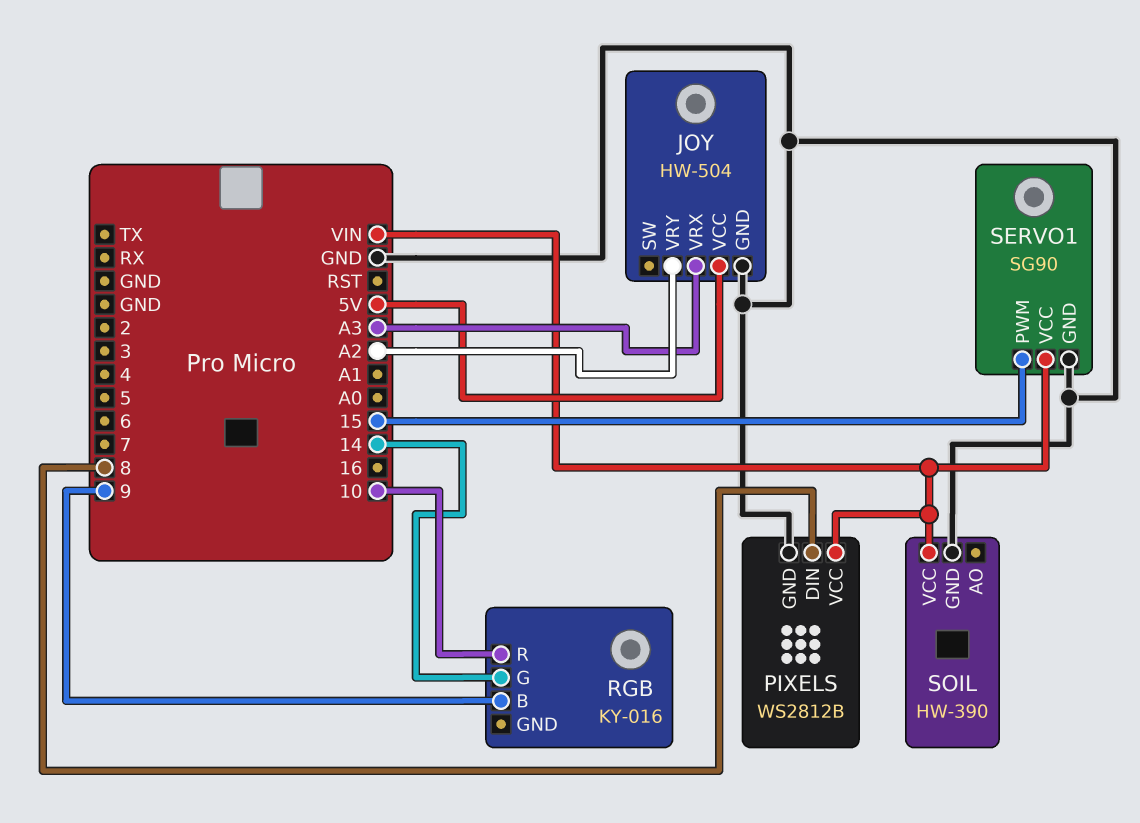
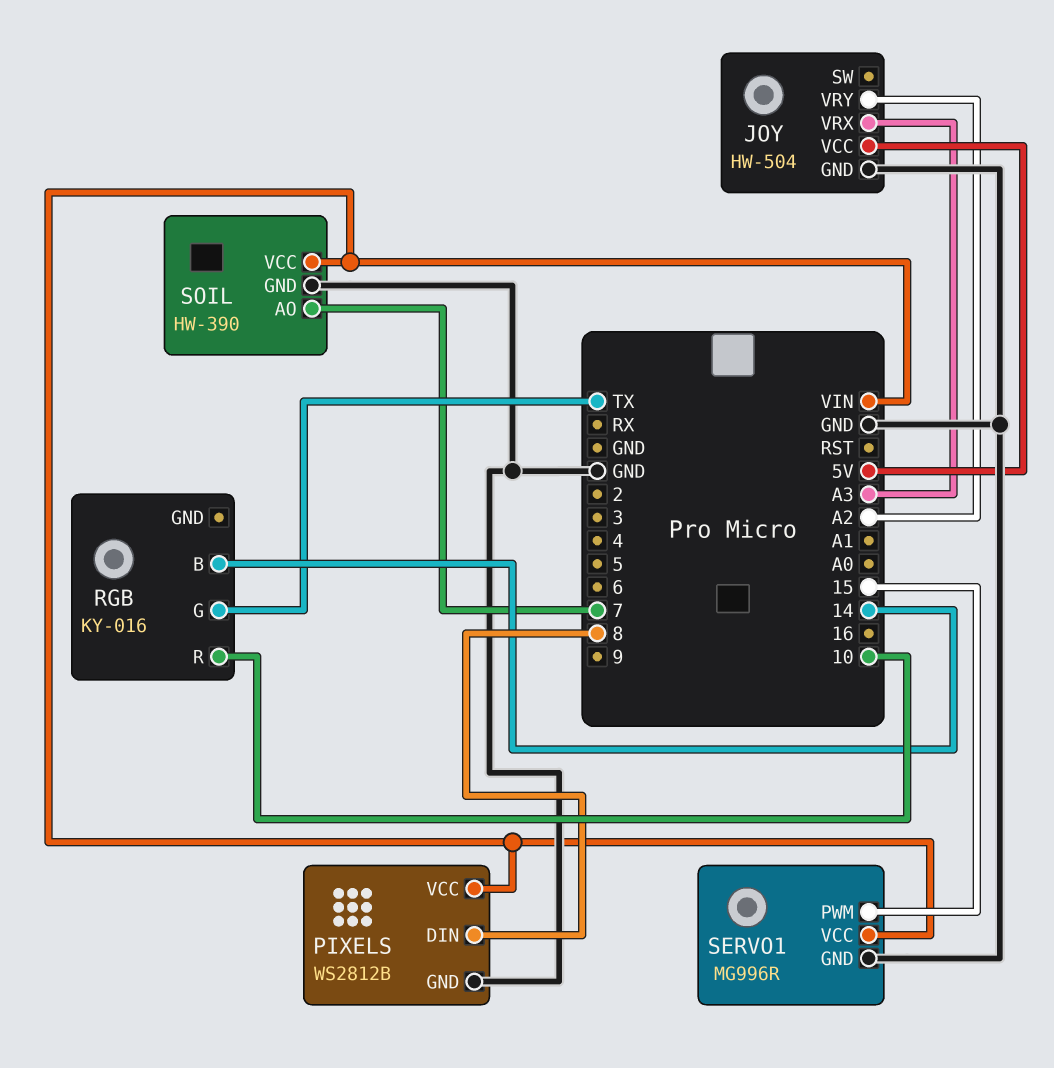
RGB pin B: 9 -> 14
RGB pin G: 14 -> TX
SERVO1: SG90 -> MG996R
SOIL pin AO: none -> 7

